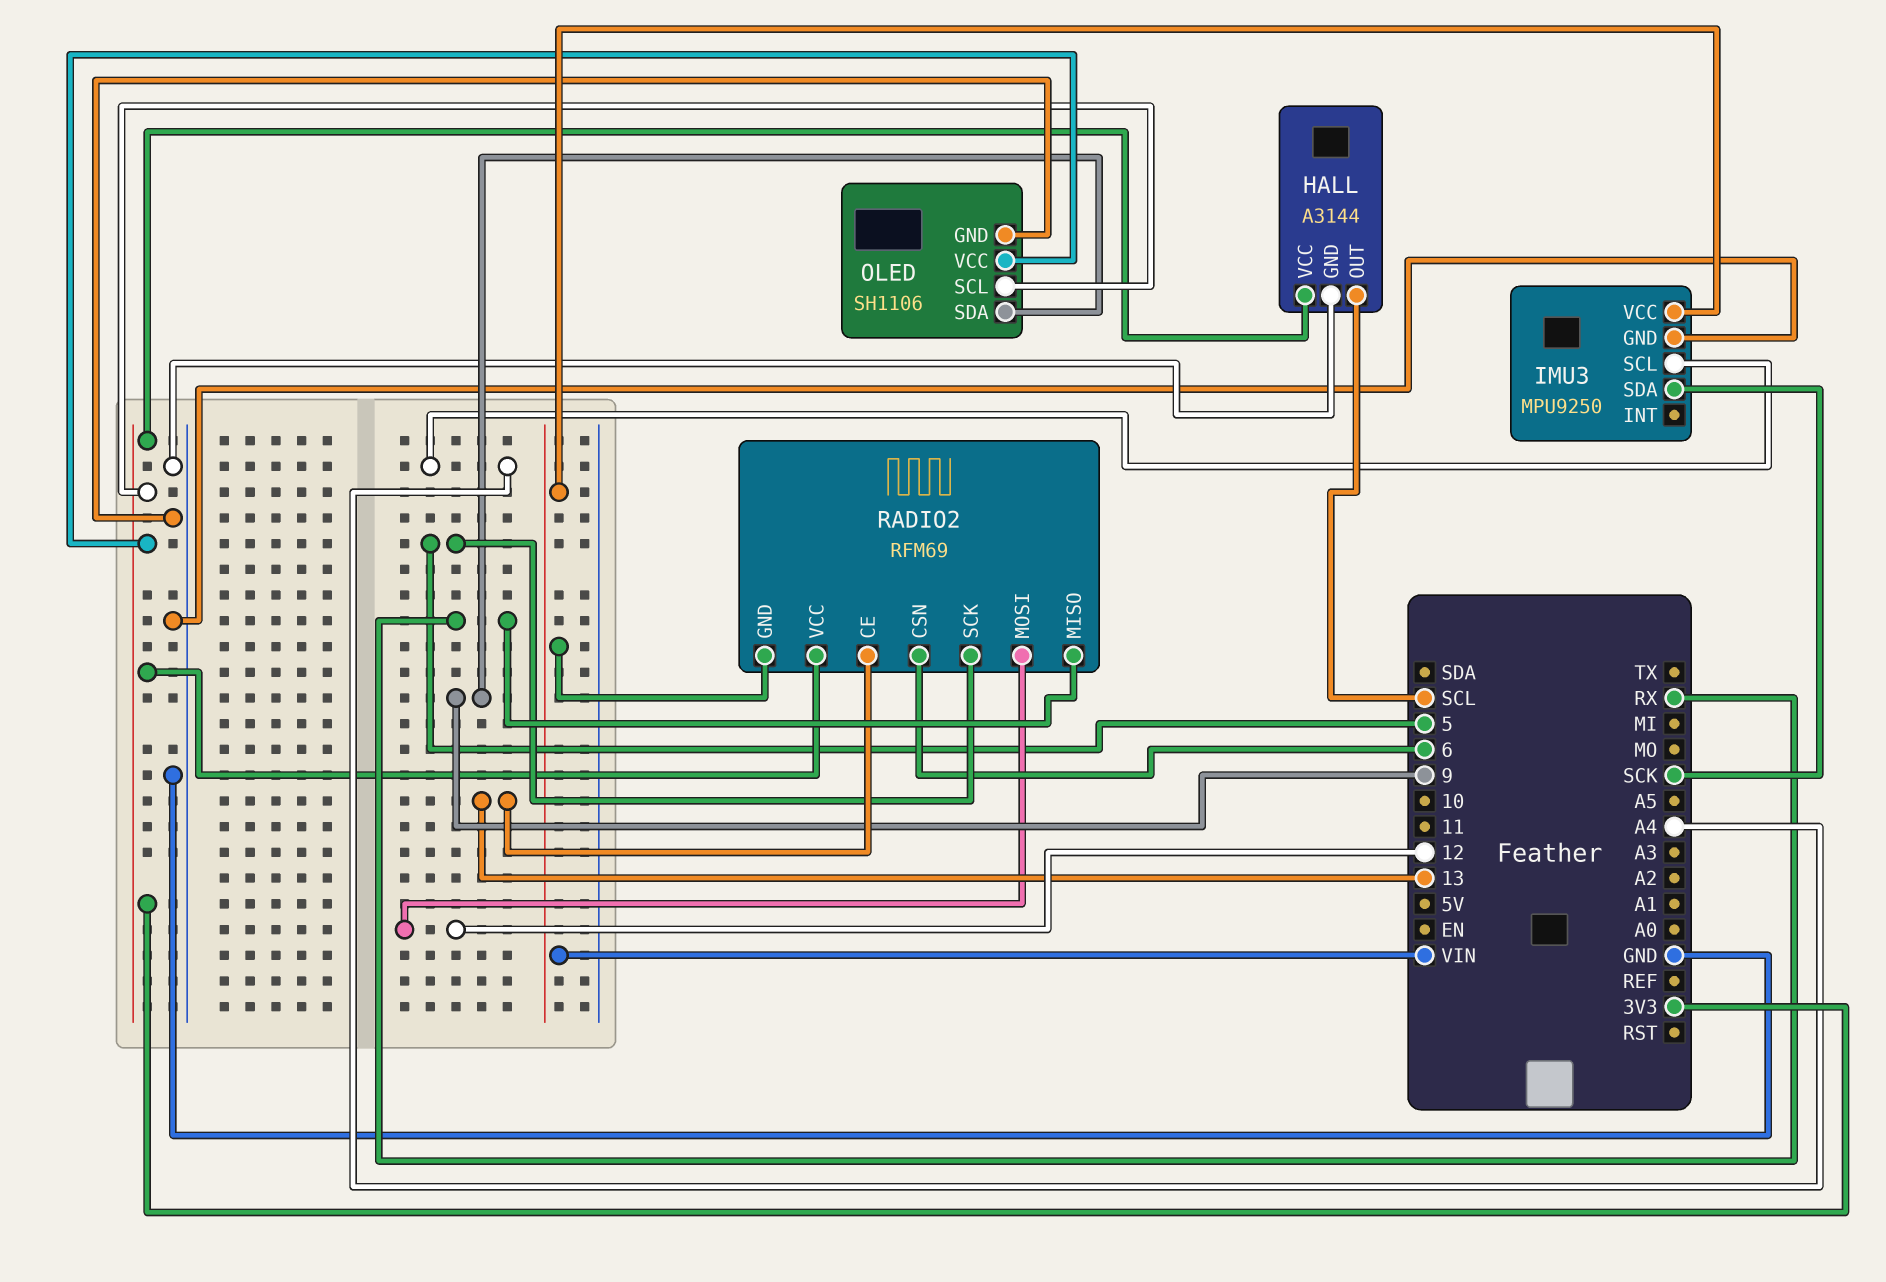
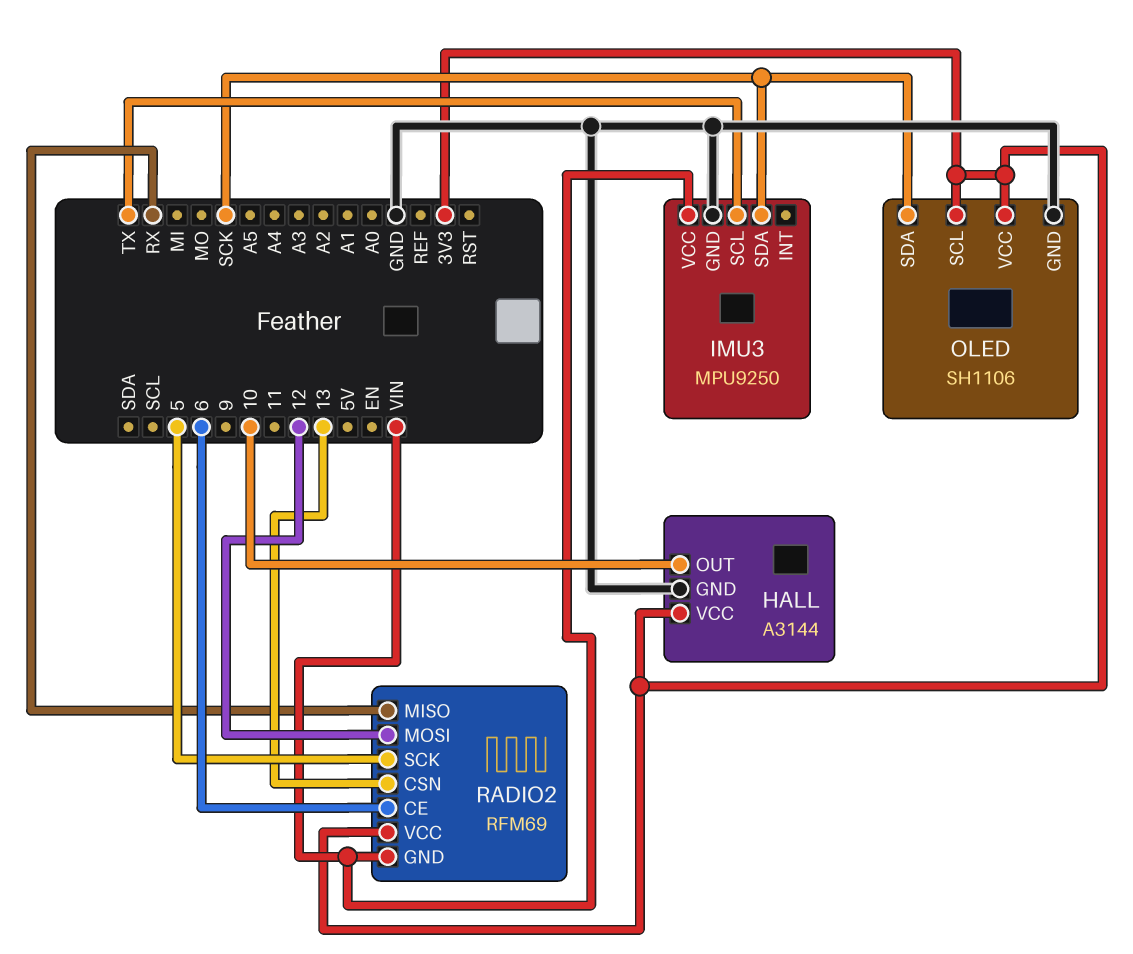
HALL pin OUT: SCL -> 10
IMU3 pin SCL: A4 -> TX
OLED pin SDA: 9 -> SCK
RADIO2 pin CE: 13 -> 6
RADIO2 pin CSN: 6 -> 13

